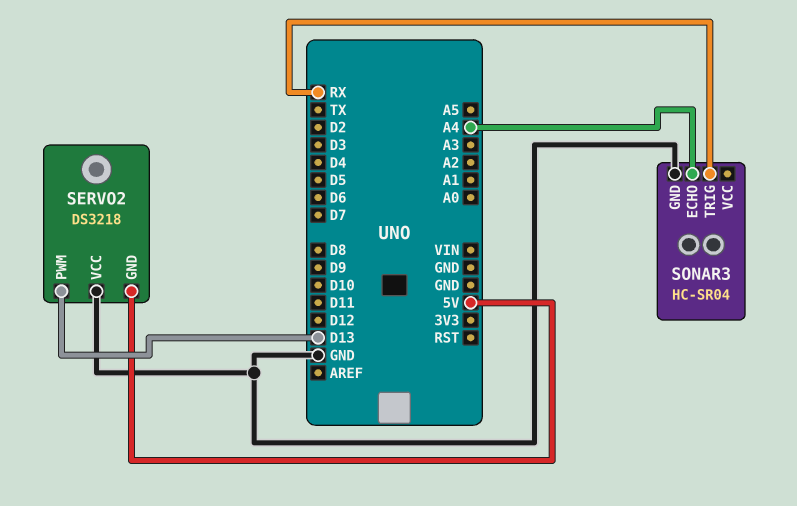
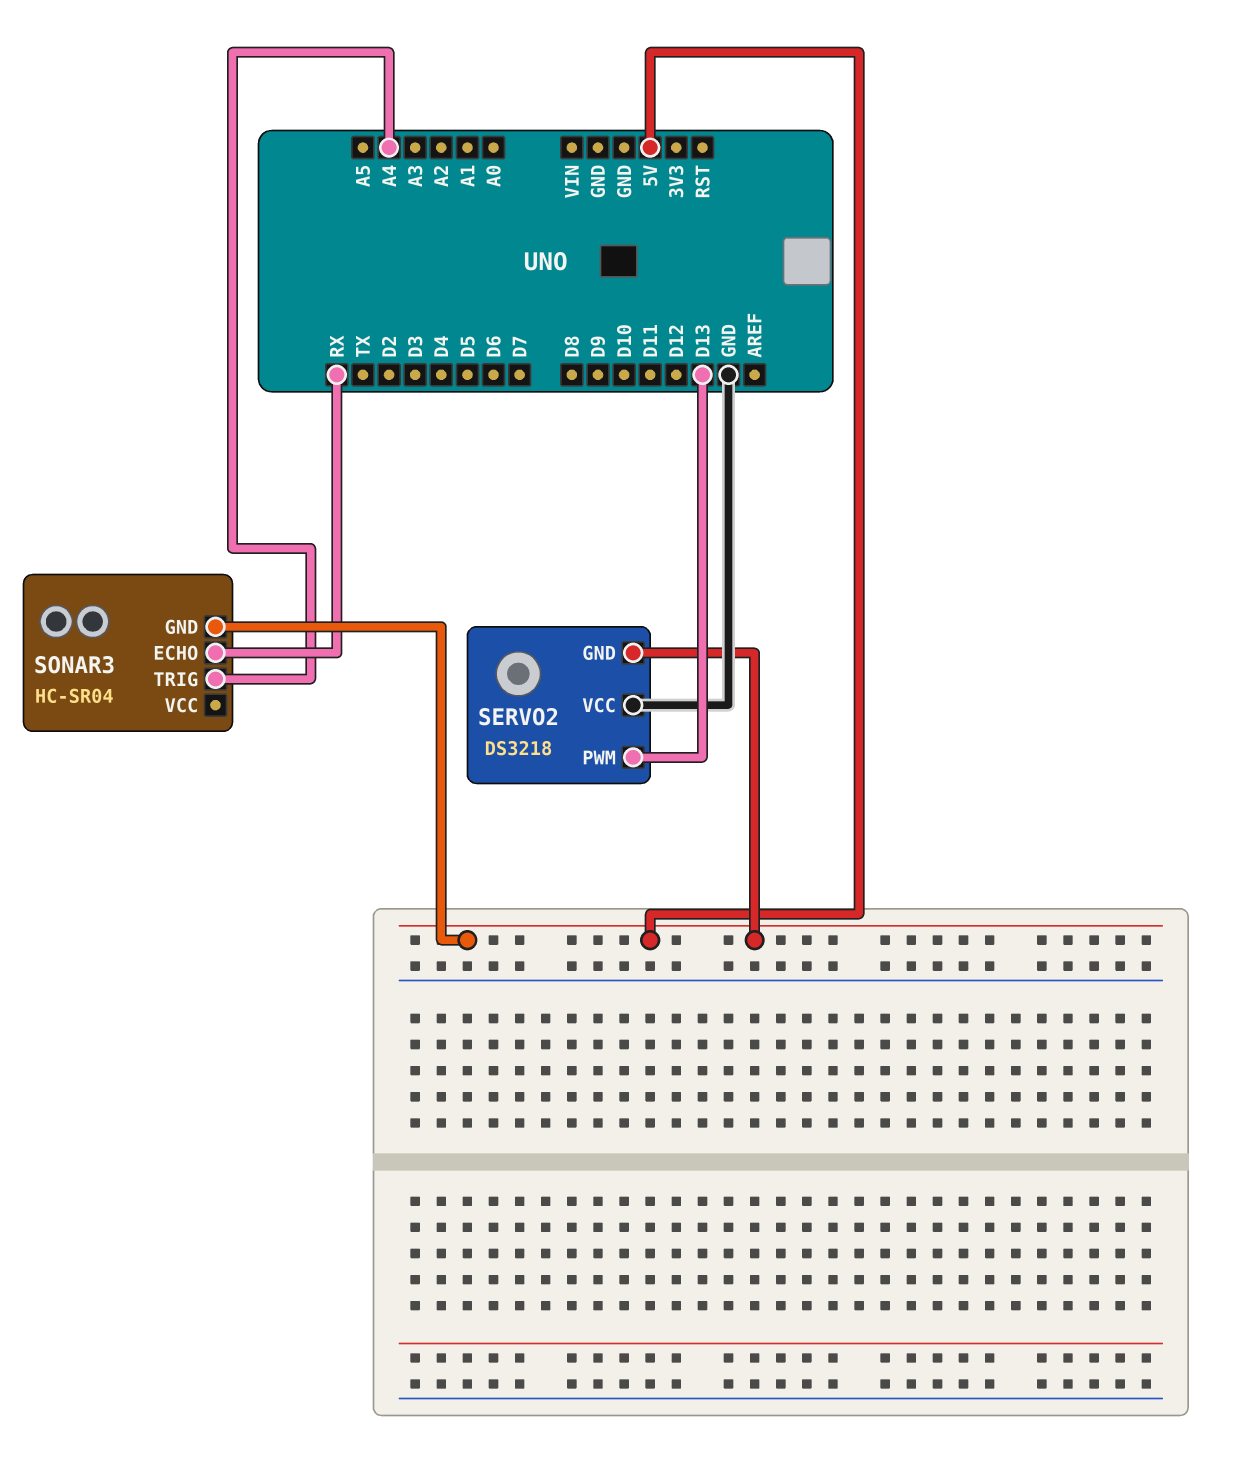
SONAR3 pin ECHO: A4 -> RX
SONAR3 pin GND: GND -> 5V
SONAR3 pin TRIG: RX -> A4

